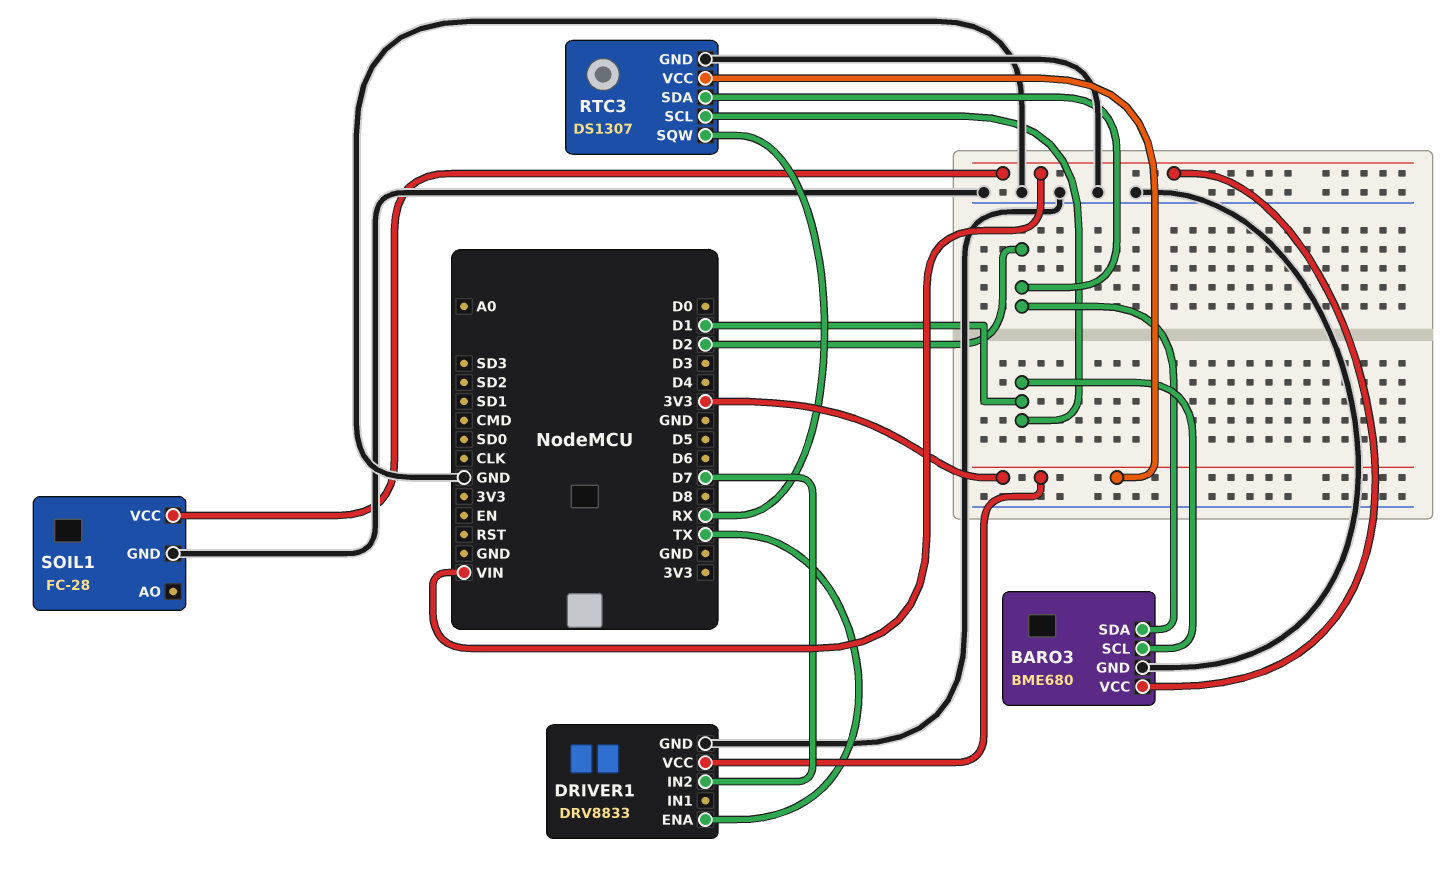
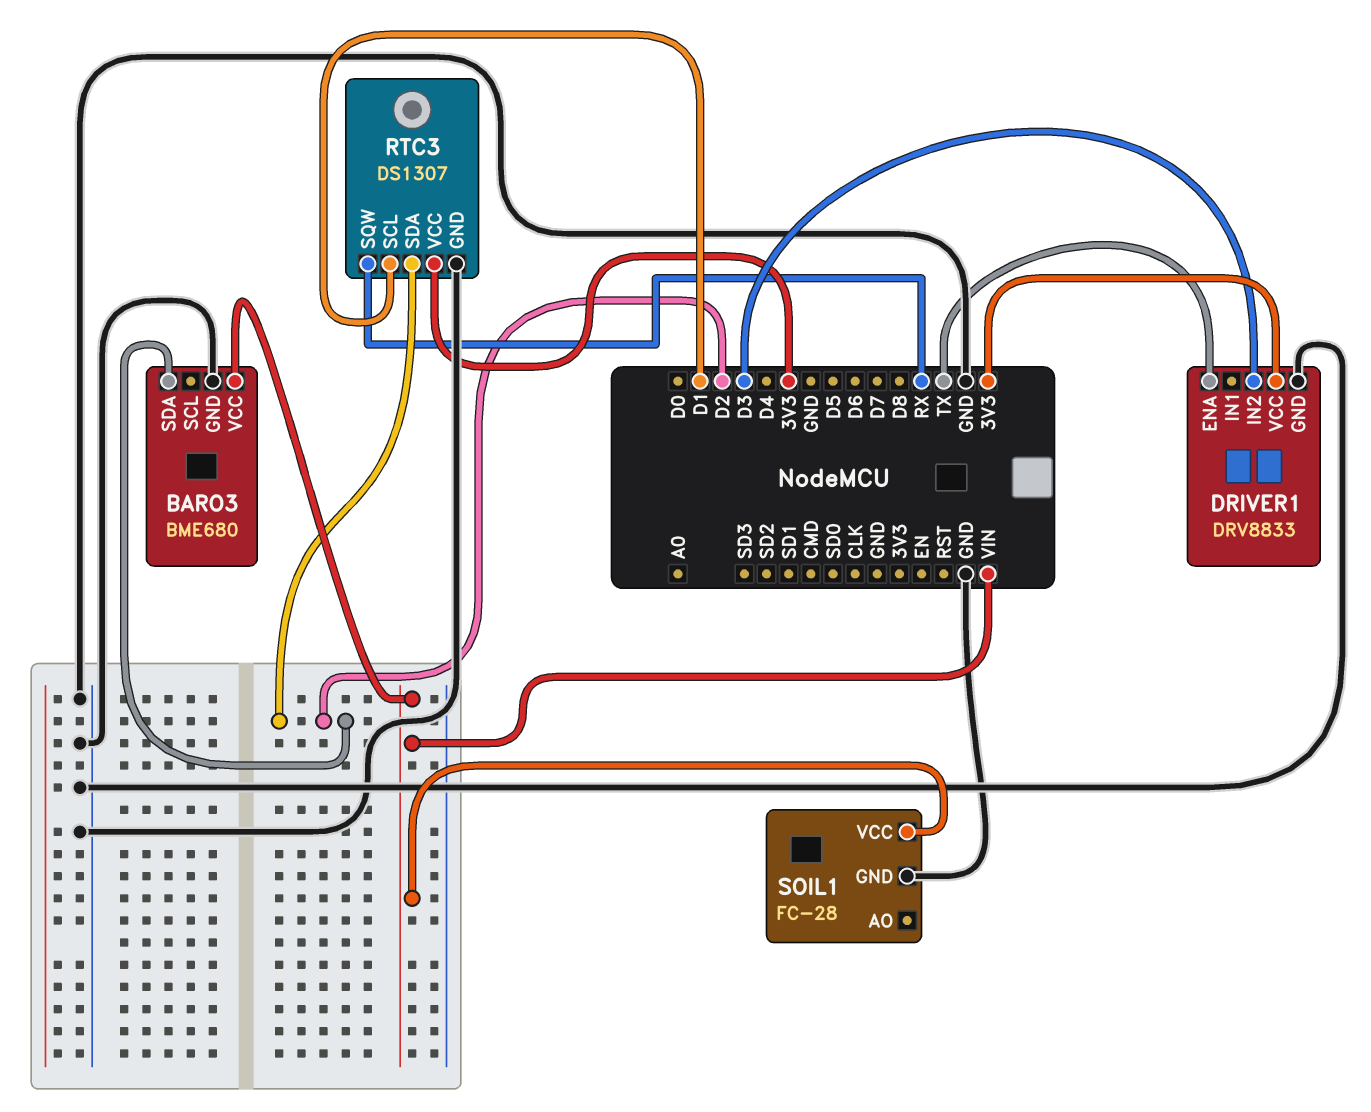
BARO3 pin SCL: D1 -> none
DRIVER1 pin IN2: D7 -> D3

